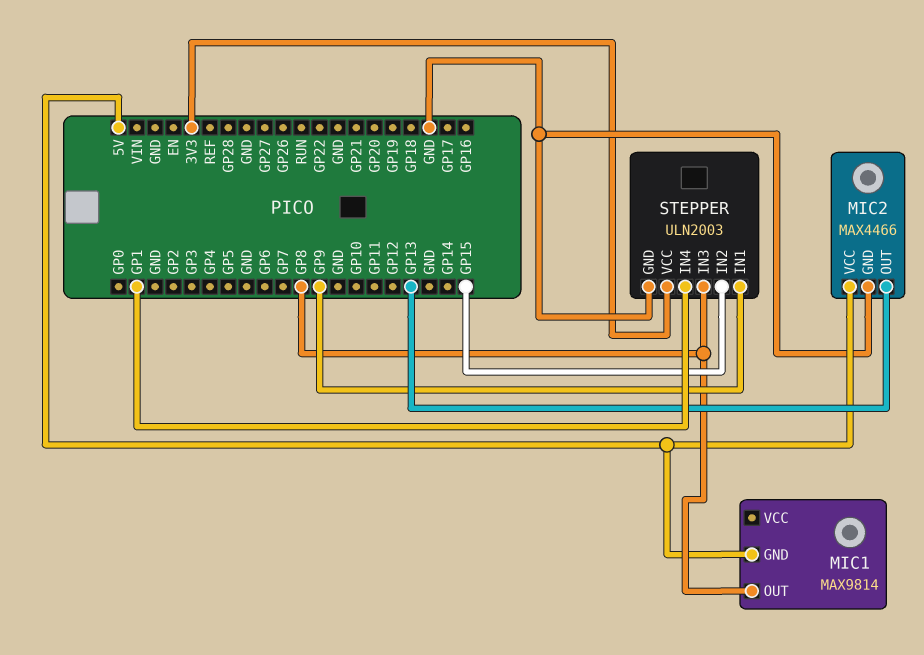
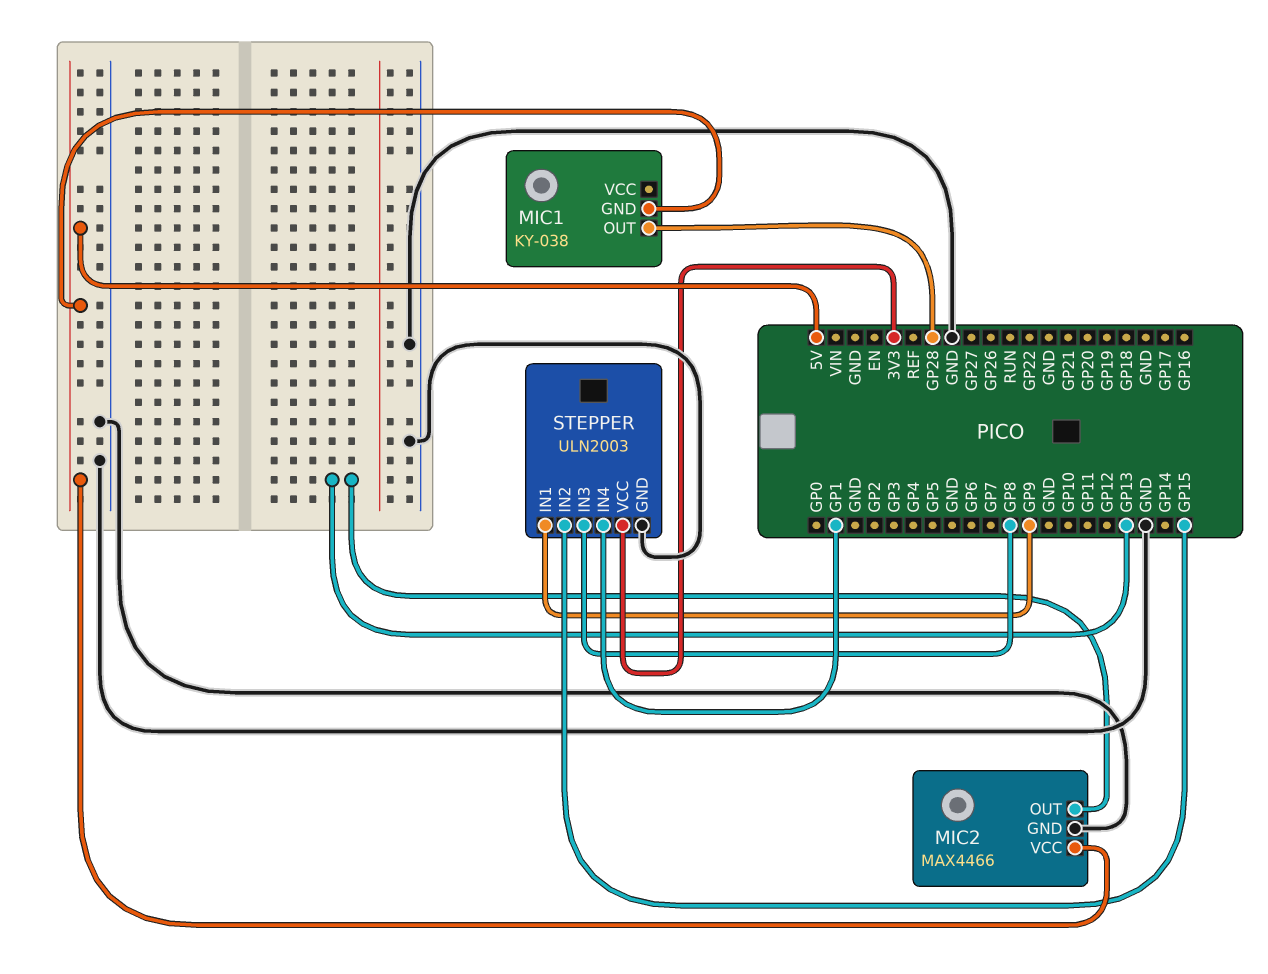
MIC1: MAX9814 -> KY-038
MIC1 pin OUT: GP8 -> GP28

